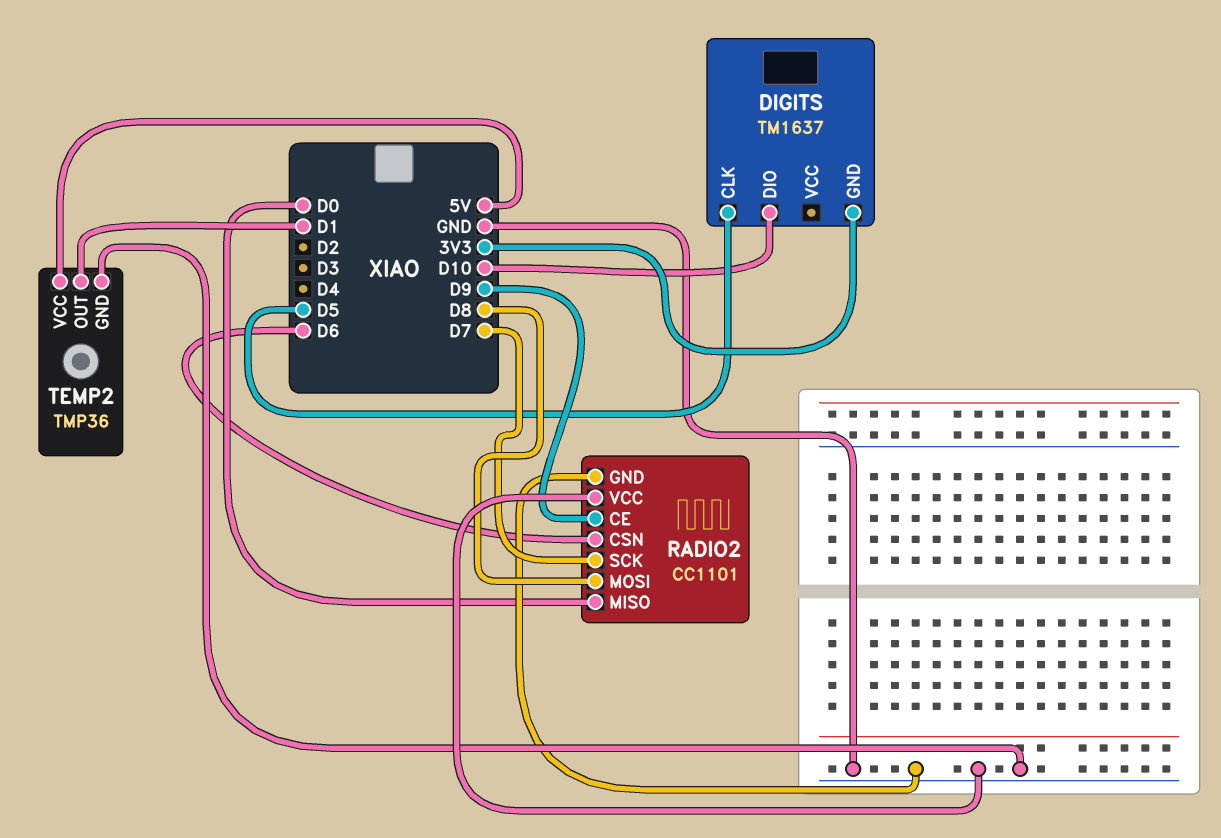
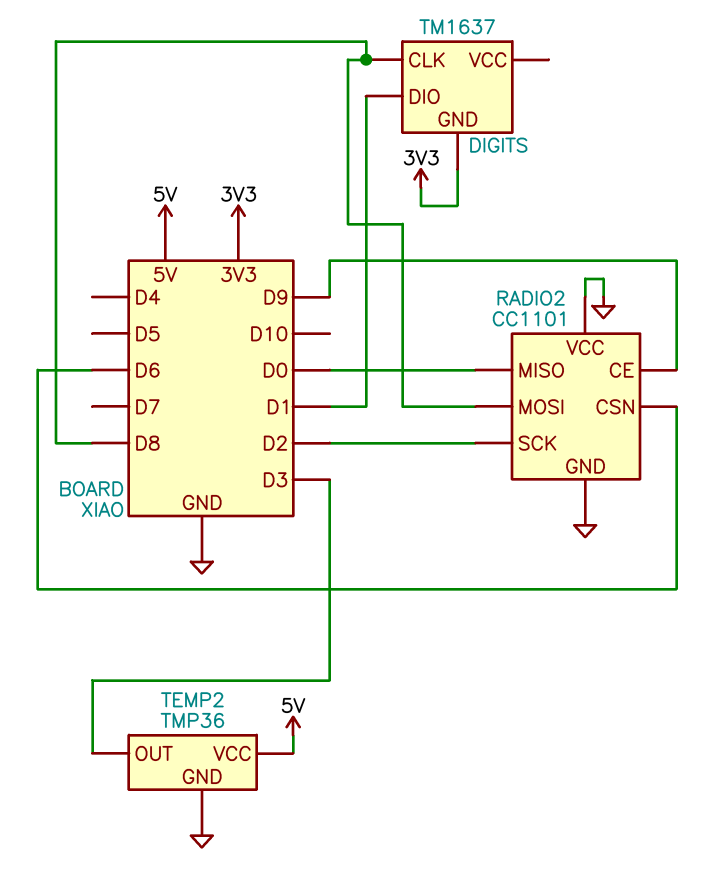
DIGITS pin CLK: D5 -> D8
DIGITS pin DIO: D10 -> D1
RADIO2 pin SCK: D7 -> D2
TEMP2 pin OUT: D1 -> D3

